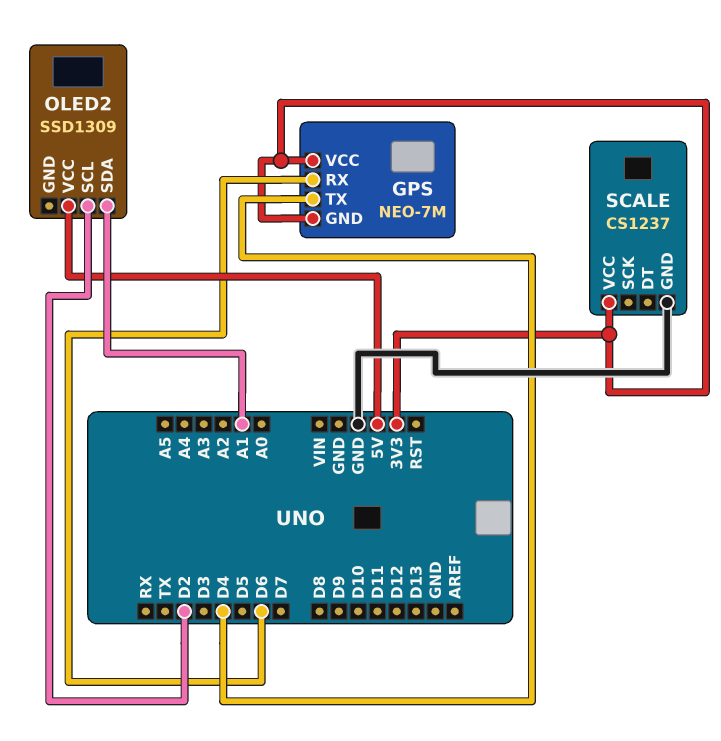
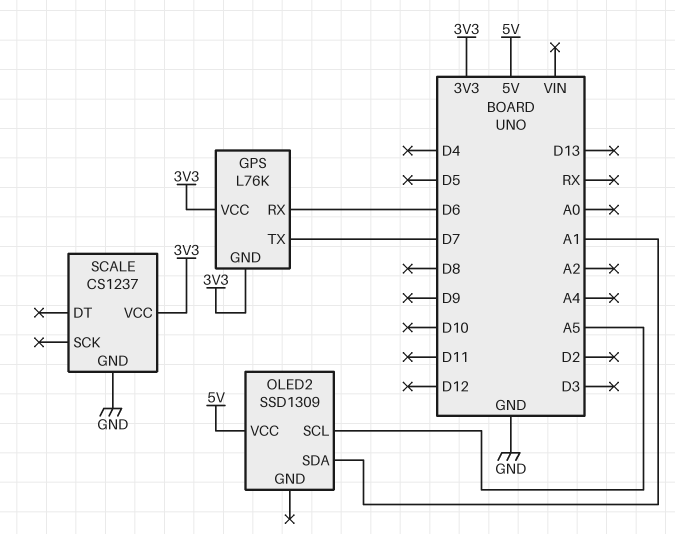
GPS: NEO-7M -> L76K
GPS pin TX: D4 -> D7
OLED2 pin SCL: D2 -> A5

